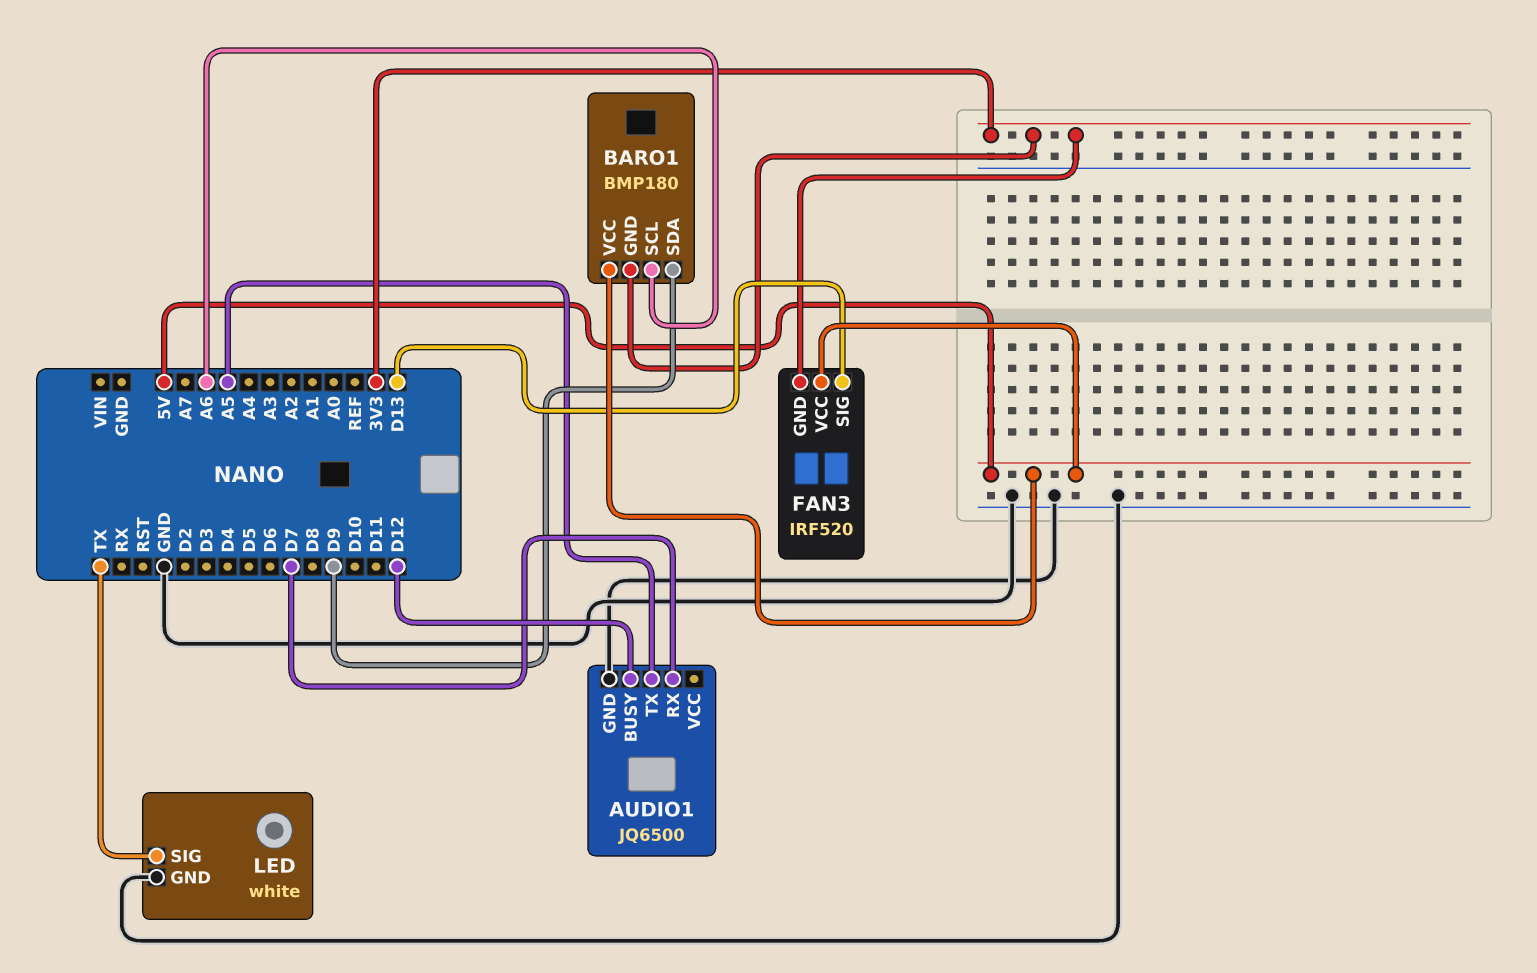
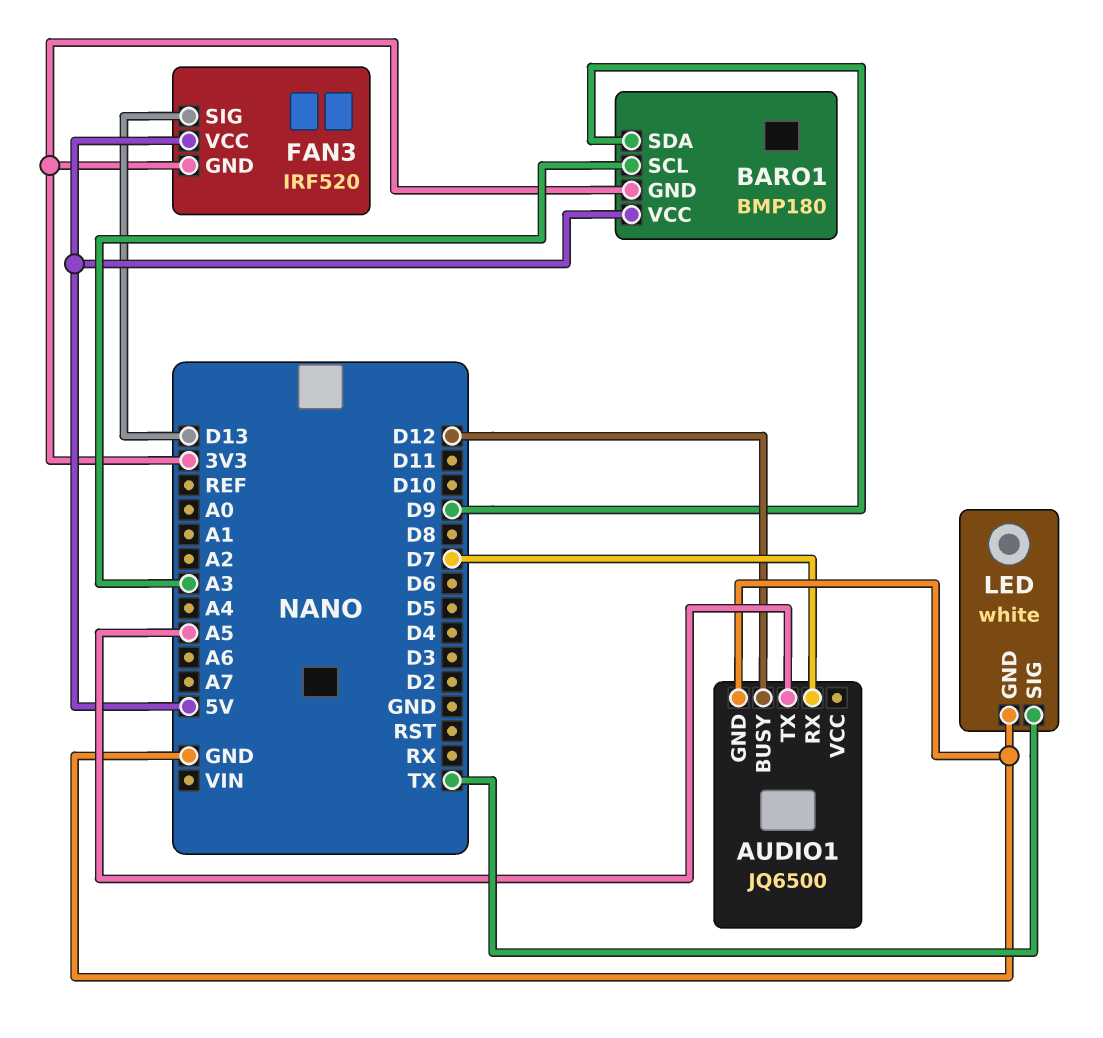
BARO1 pin SCL: A6 -> A3

